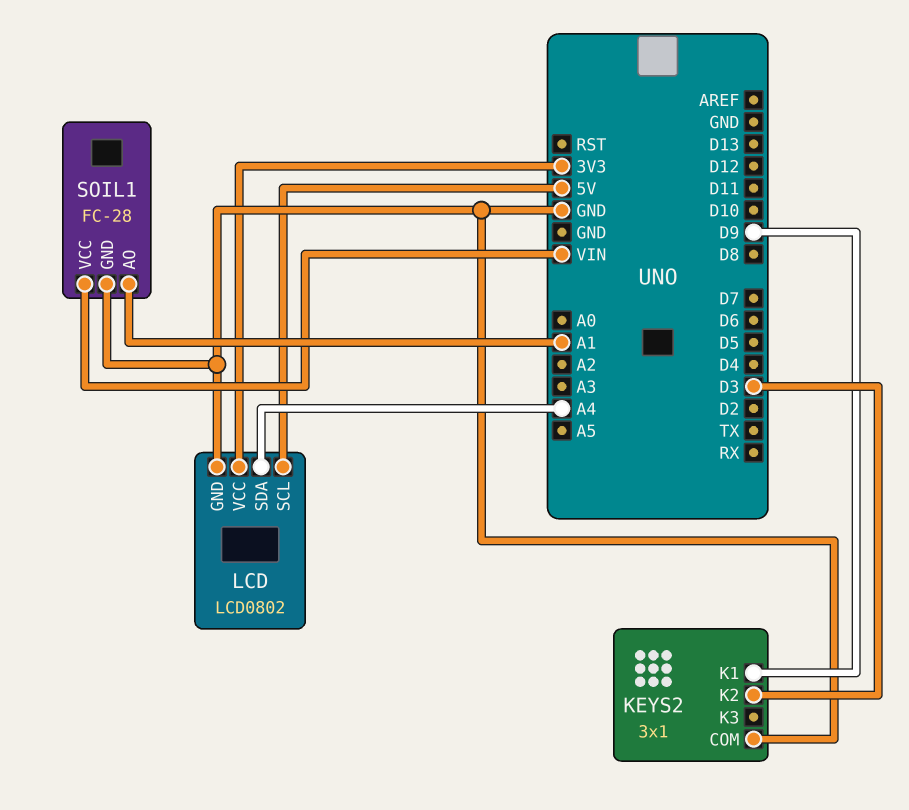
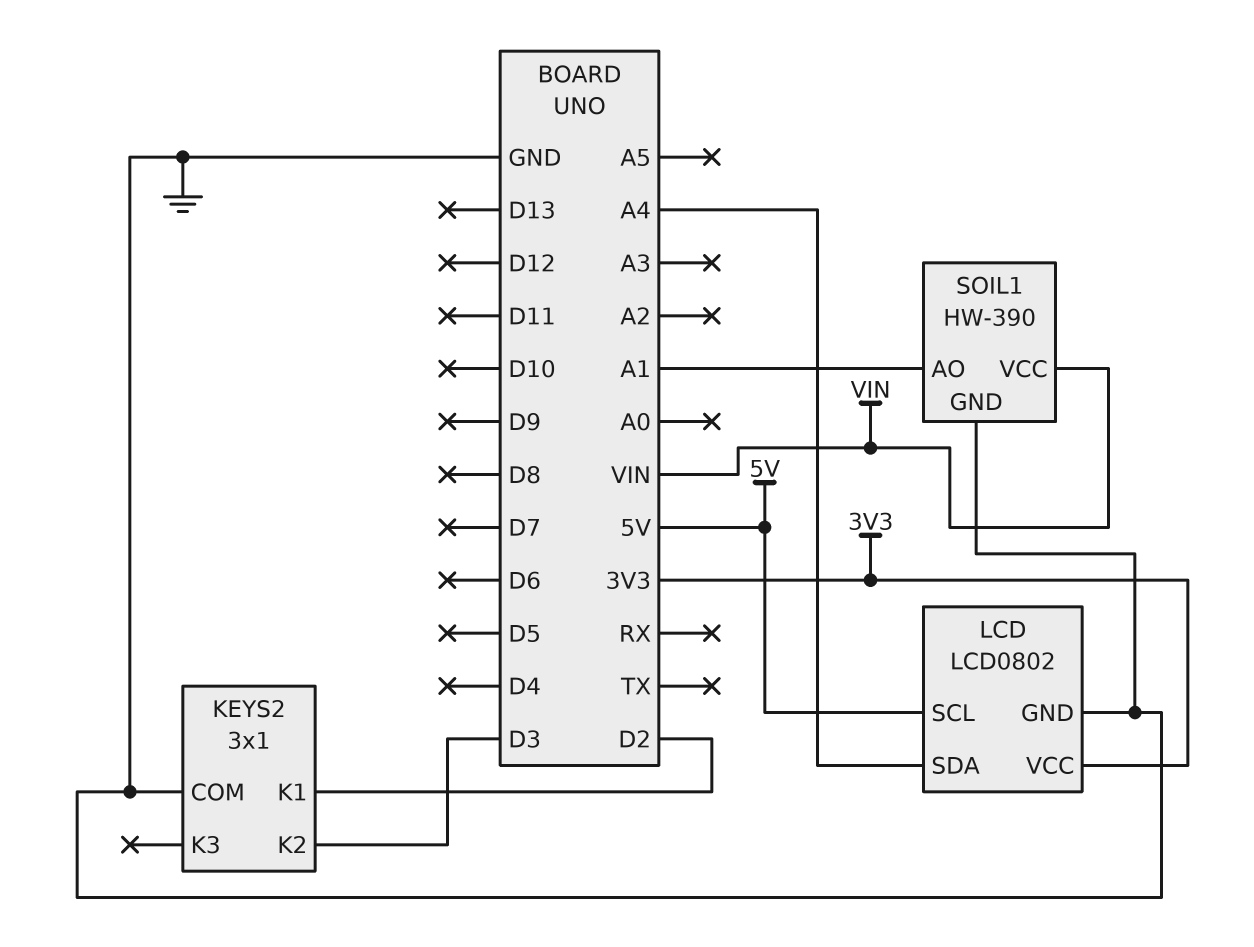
KEYS2 pin K1: D9 -> D2
SOIL1: FC-28 -> HW-390

